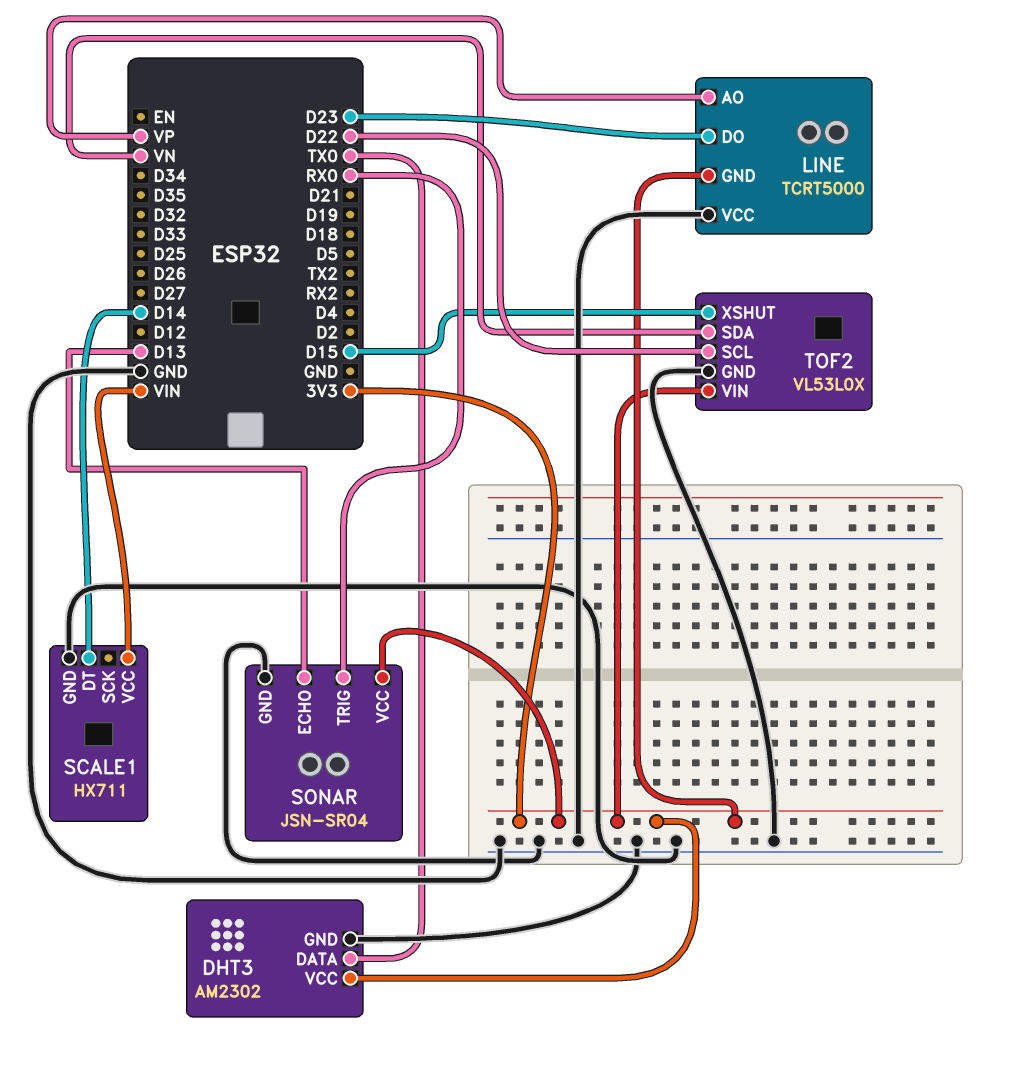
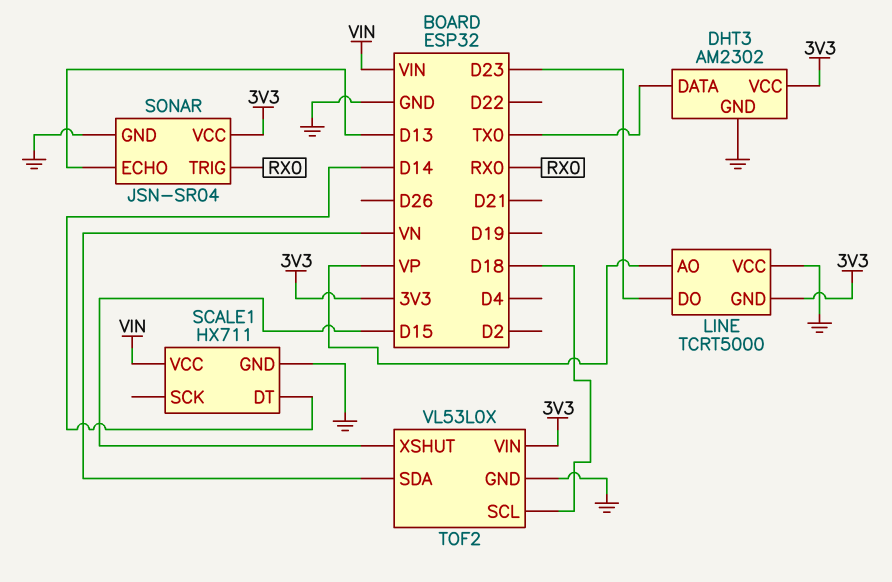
TOF2 pin SCL: D22 -> D18

